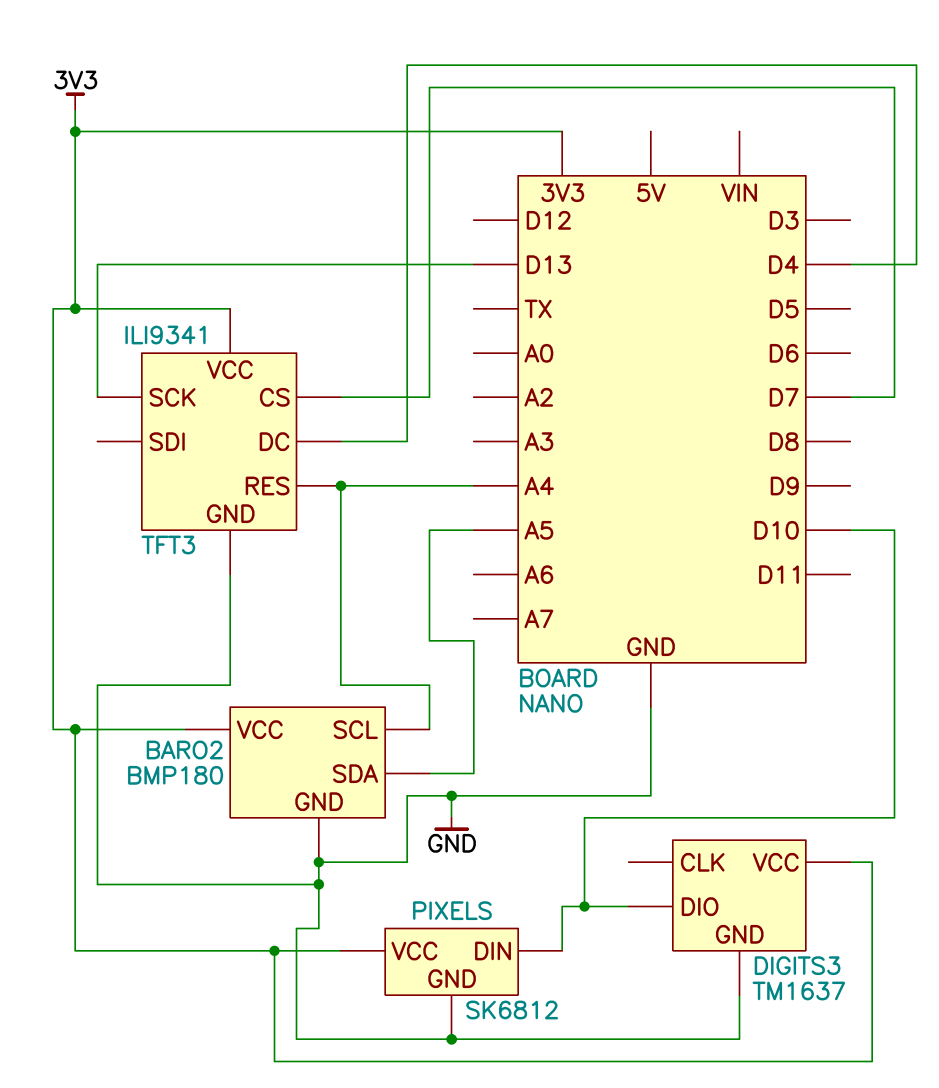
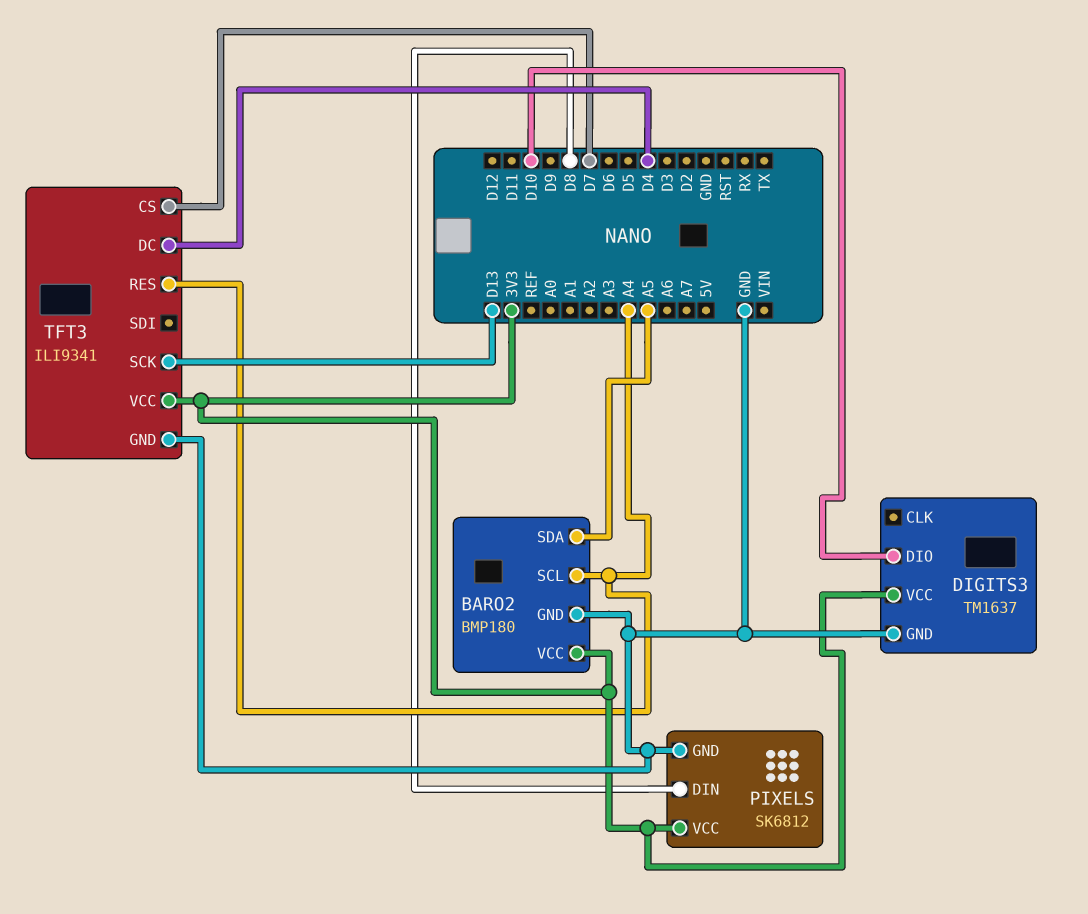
PIXELS pin DIN: D10 -> D8

